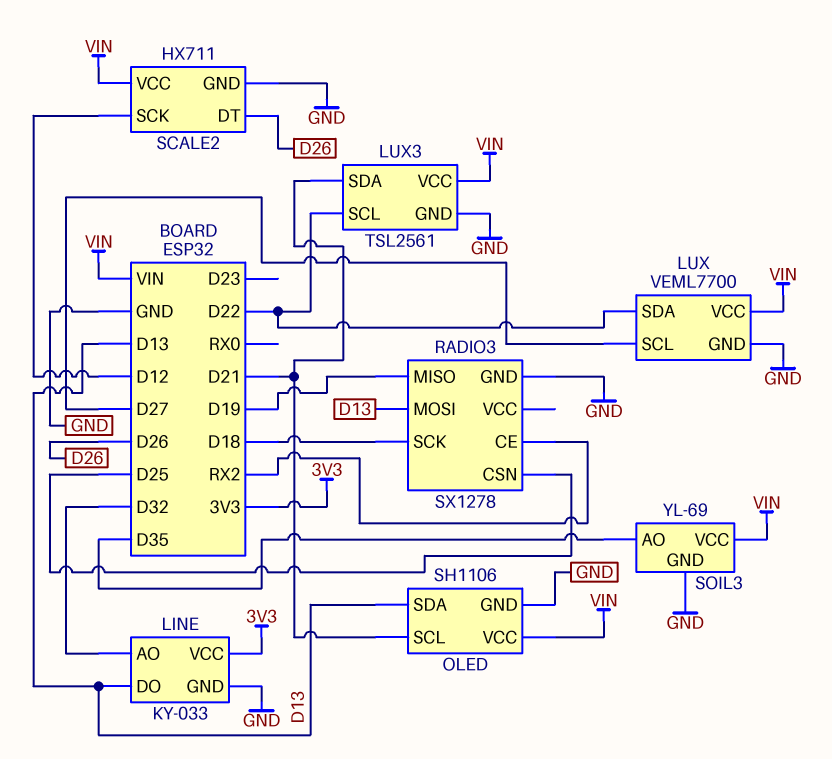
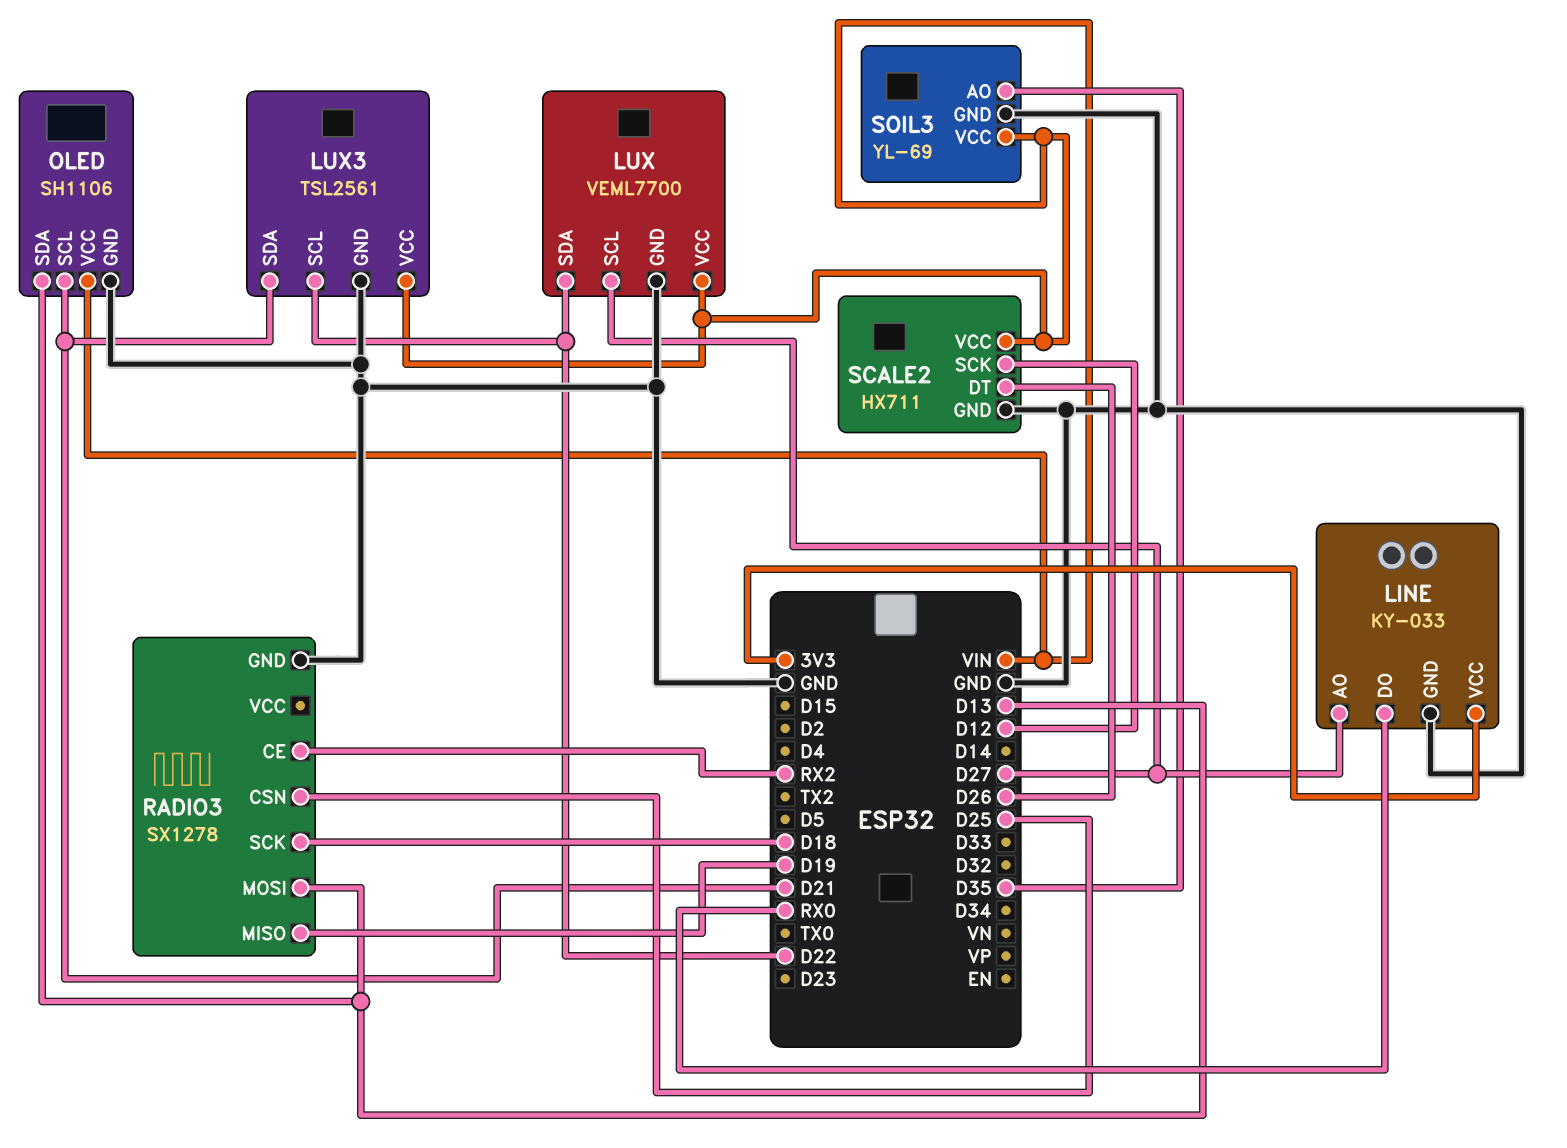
LINE pin AO: D32 -> D27
LINE pin DO: D13 -> RX0

